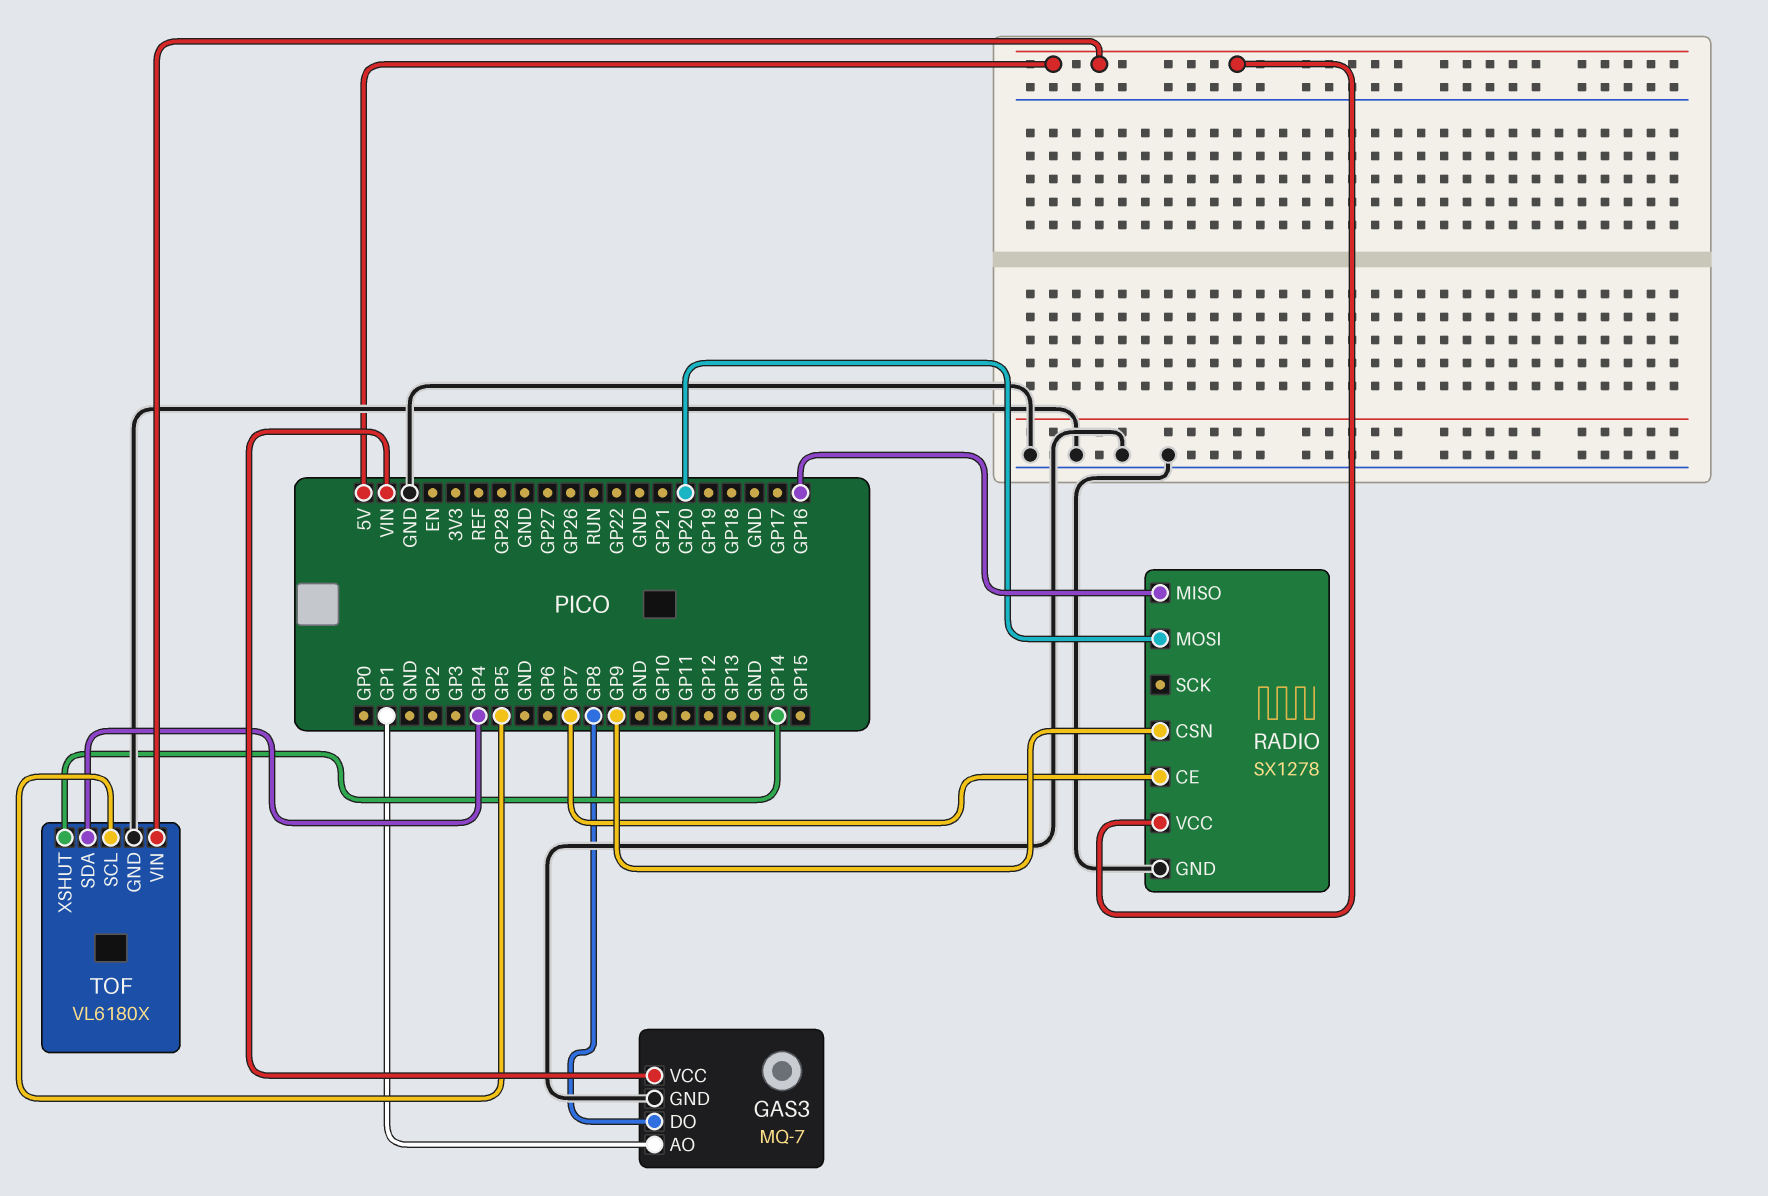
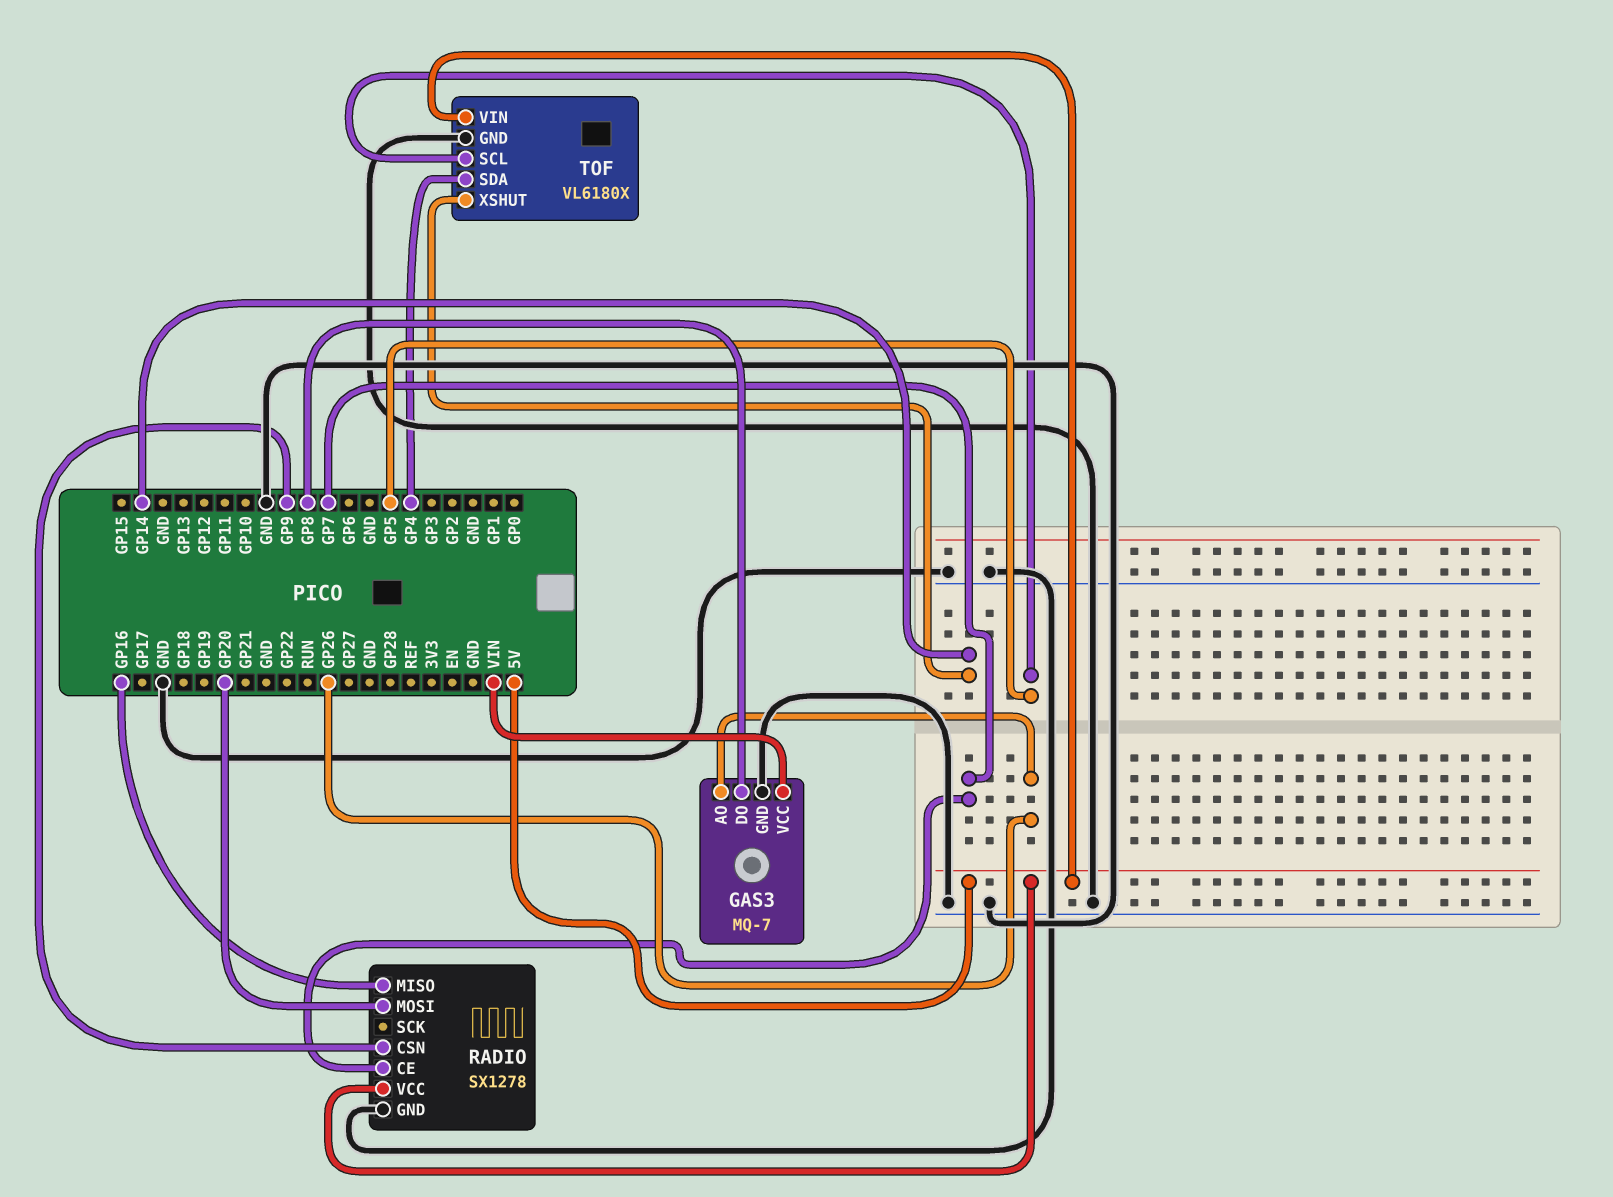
GAS3 pin AO: GP1 -> GP26

